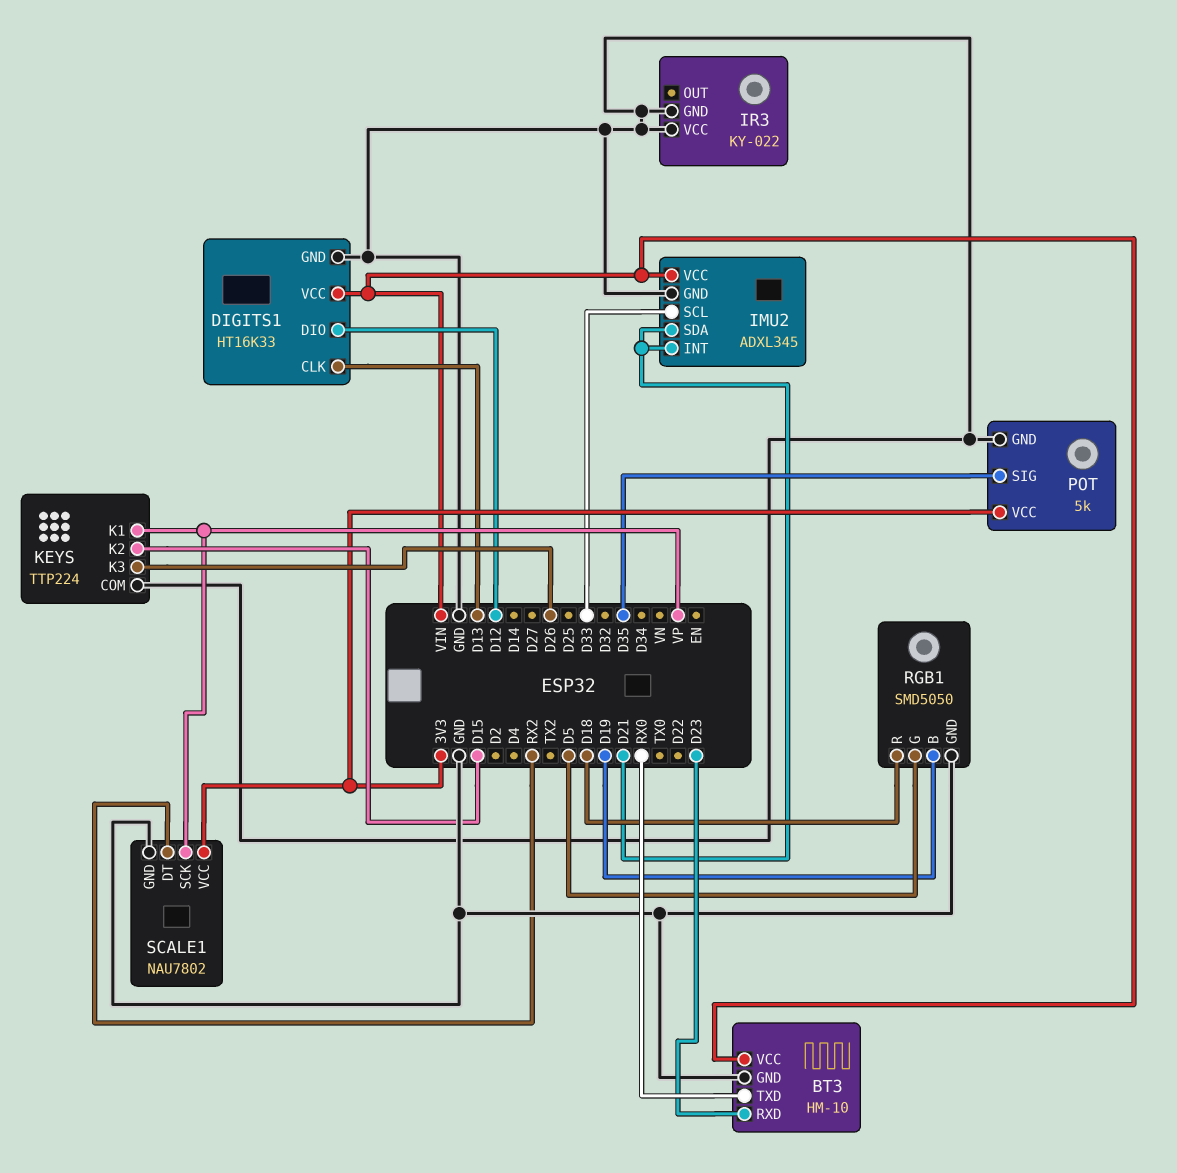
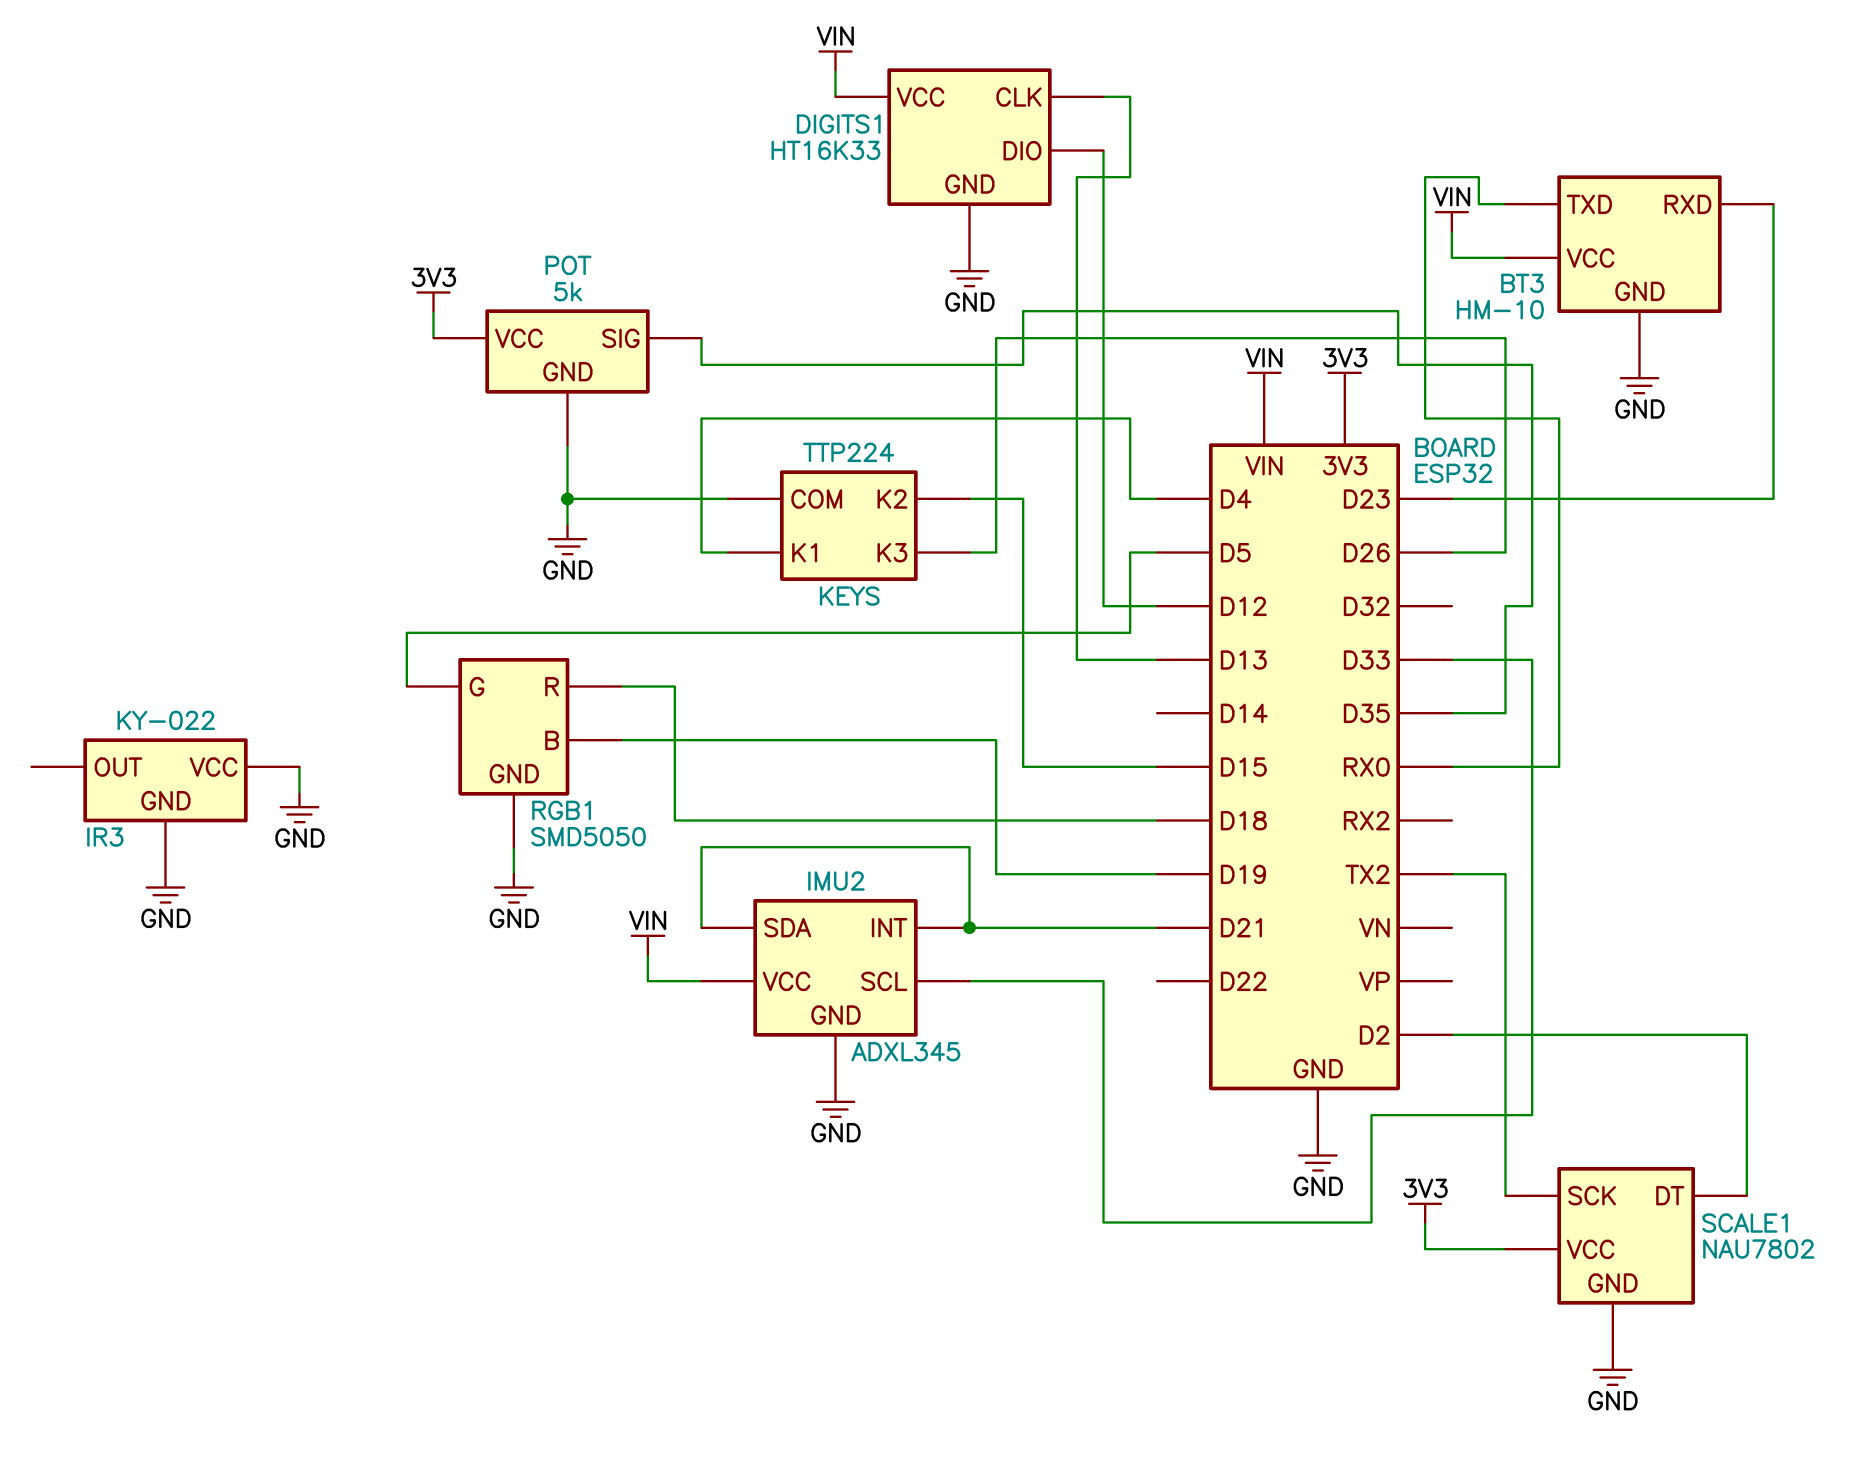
KEYS pin K1: VP -> D4
SCALE1 pin DT: RX2 -> D2
SCALE1 pin SCK: VP -> TX2

